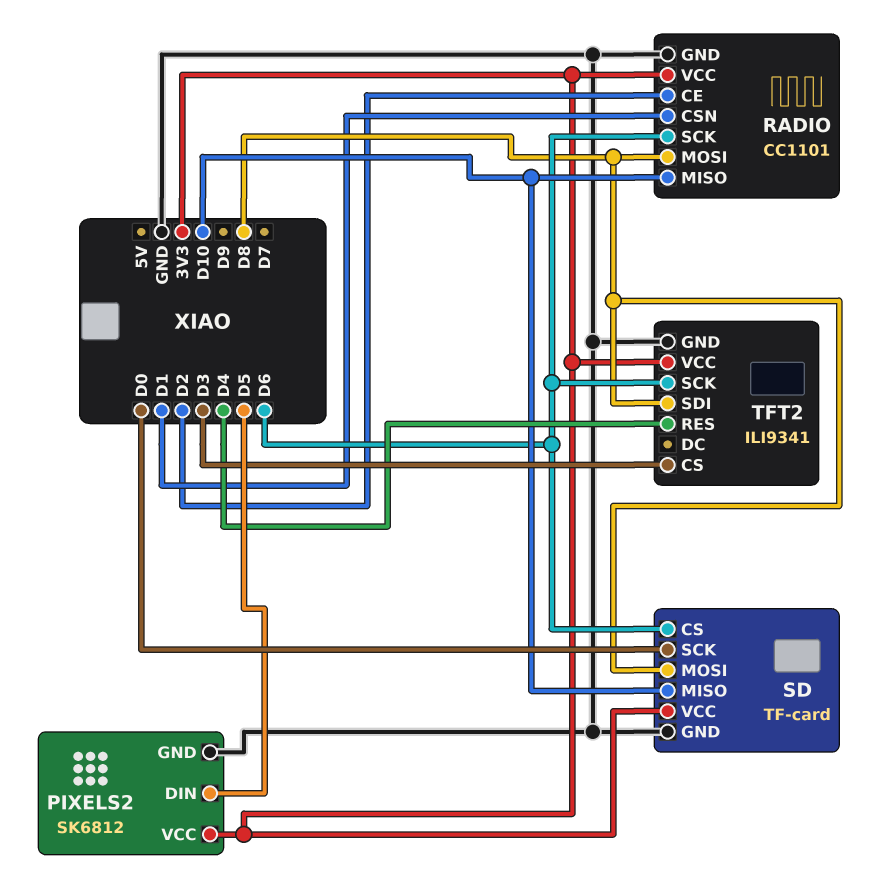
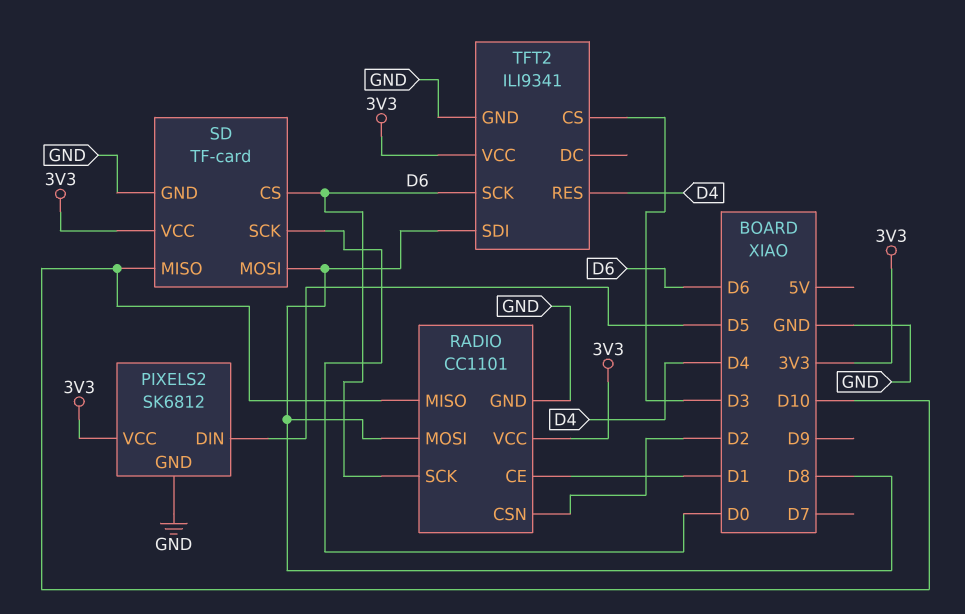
RADIO pin CE: D2 -> D1
RADIO pin CSN: D1 -> D2

